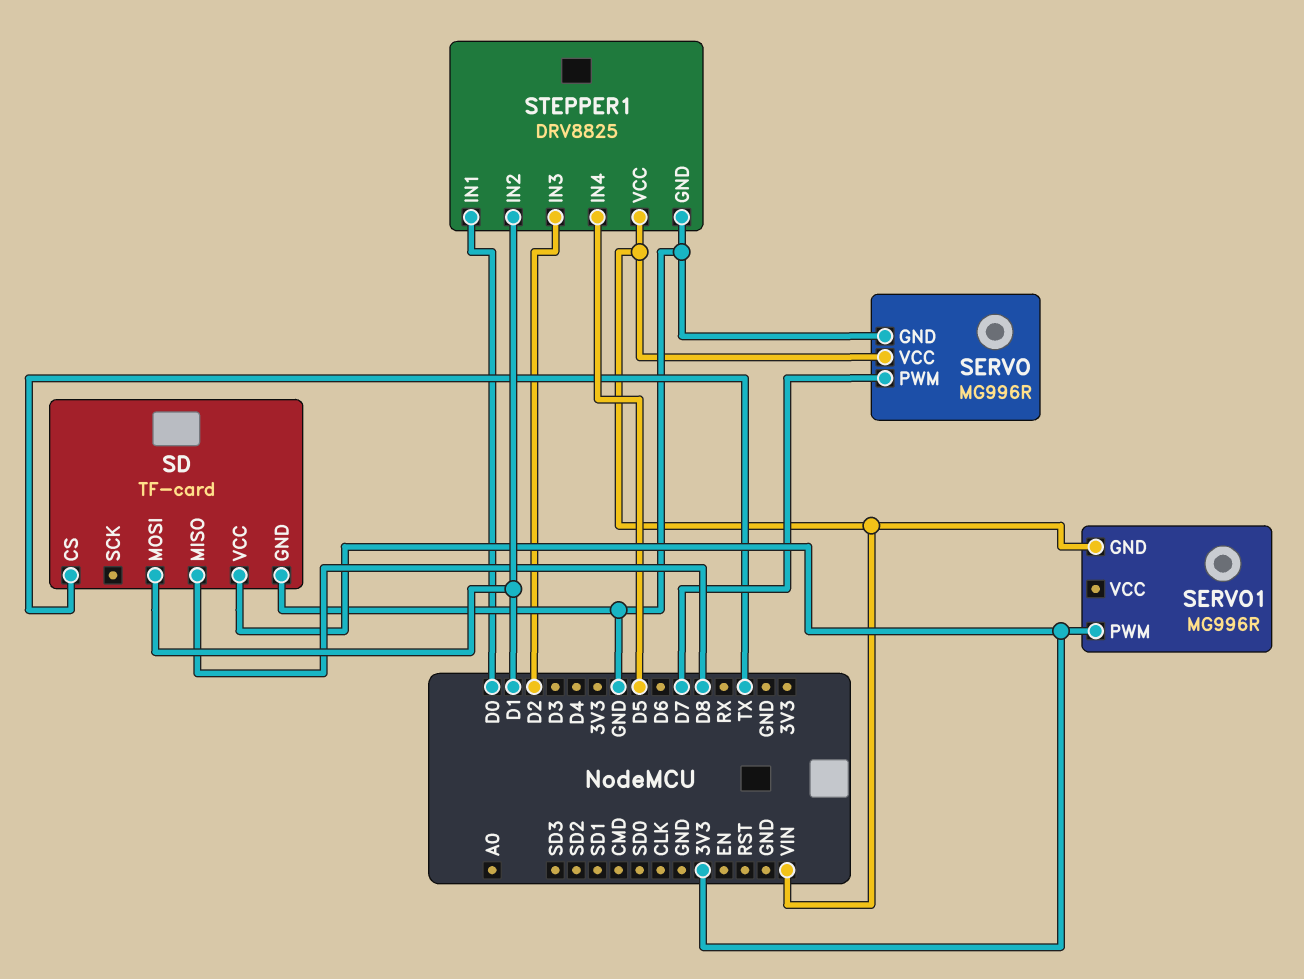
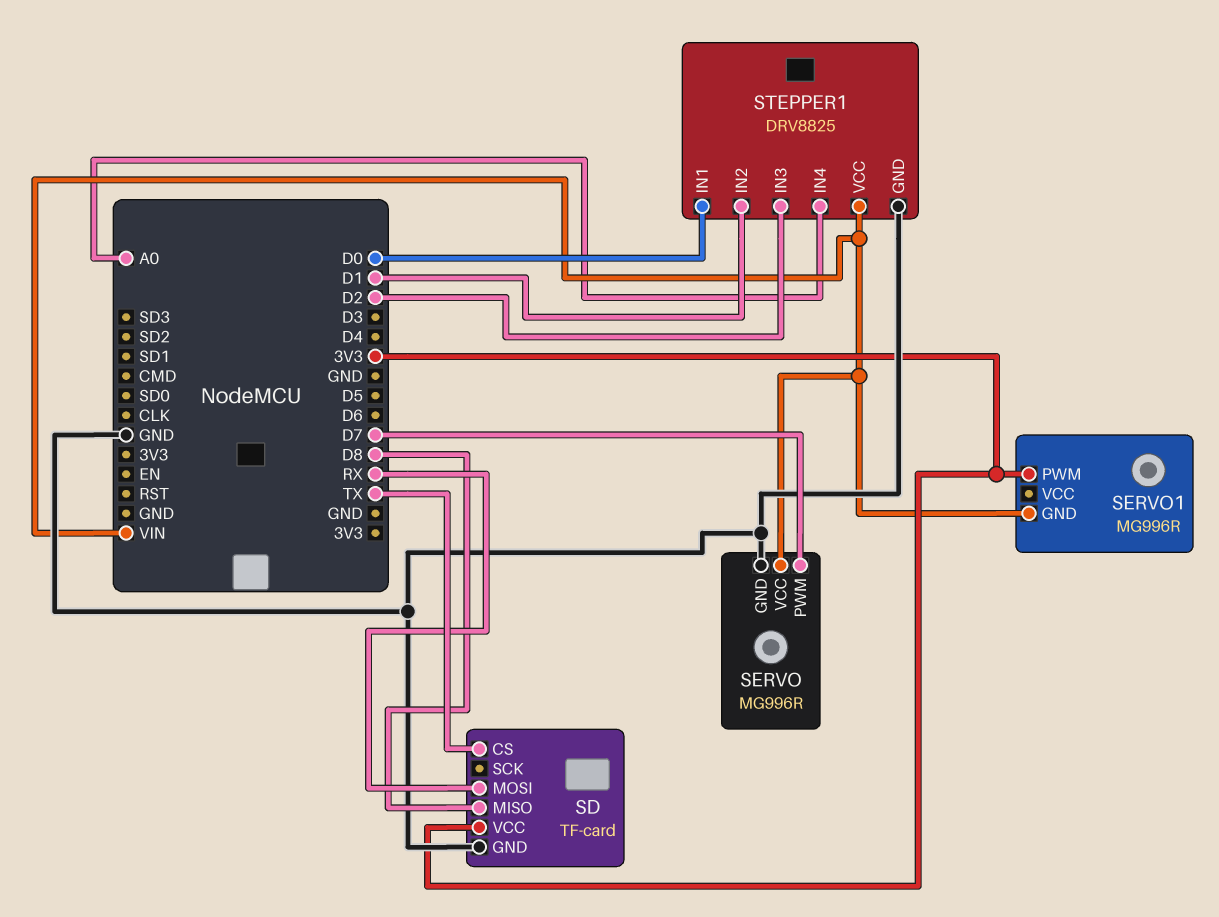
SD pin MOSI: D1 -> RX
STEPPER1 pin IN4: D5 -> A0

